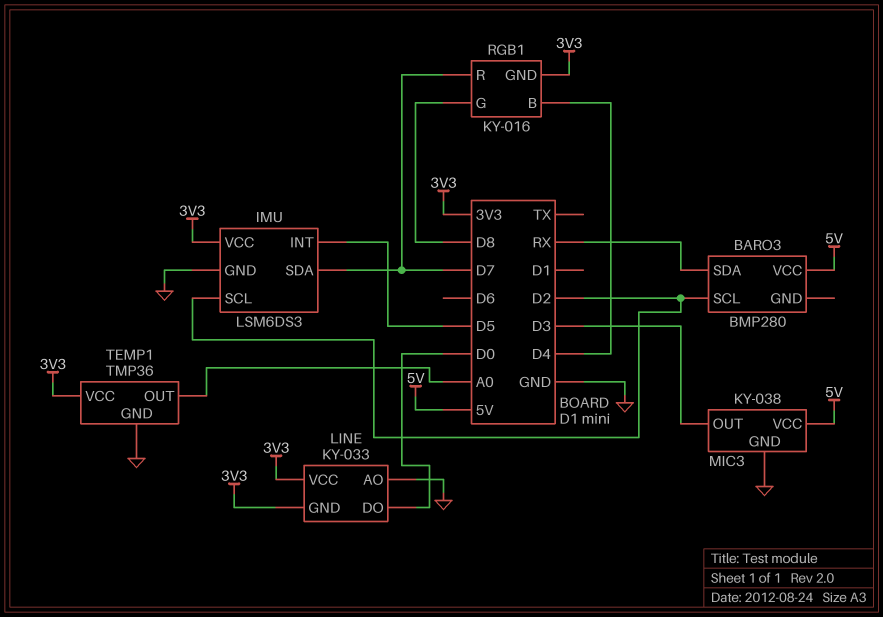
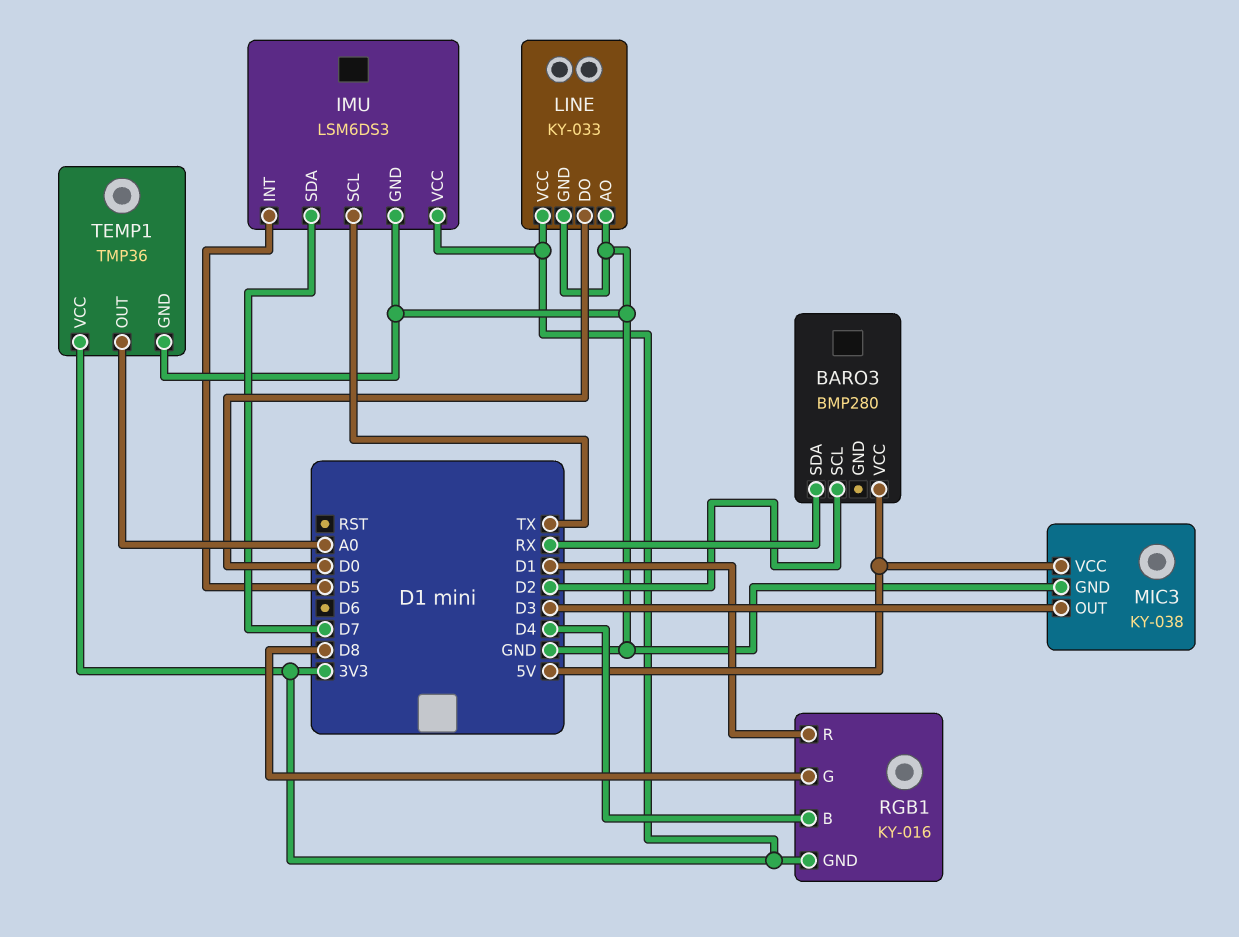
IMU pin SCL: D2 -> TX
LINE pin GND: 3V3 -> GND
RGB1 pin R: D7 -> D1

